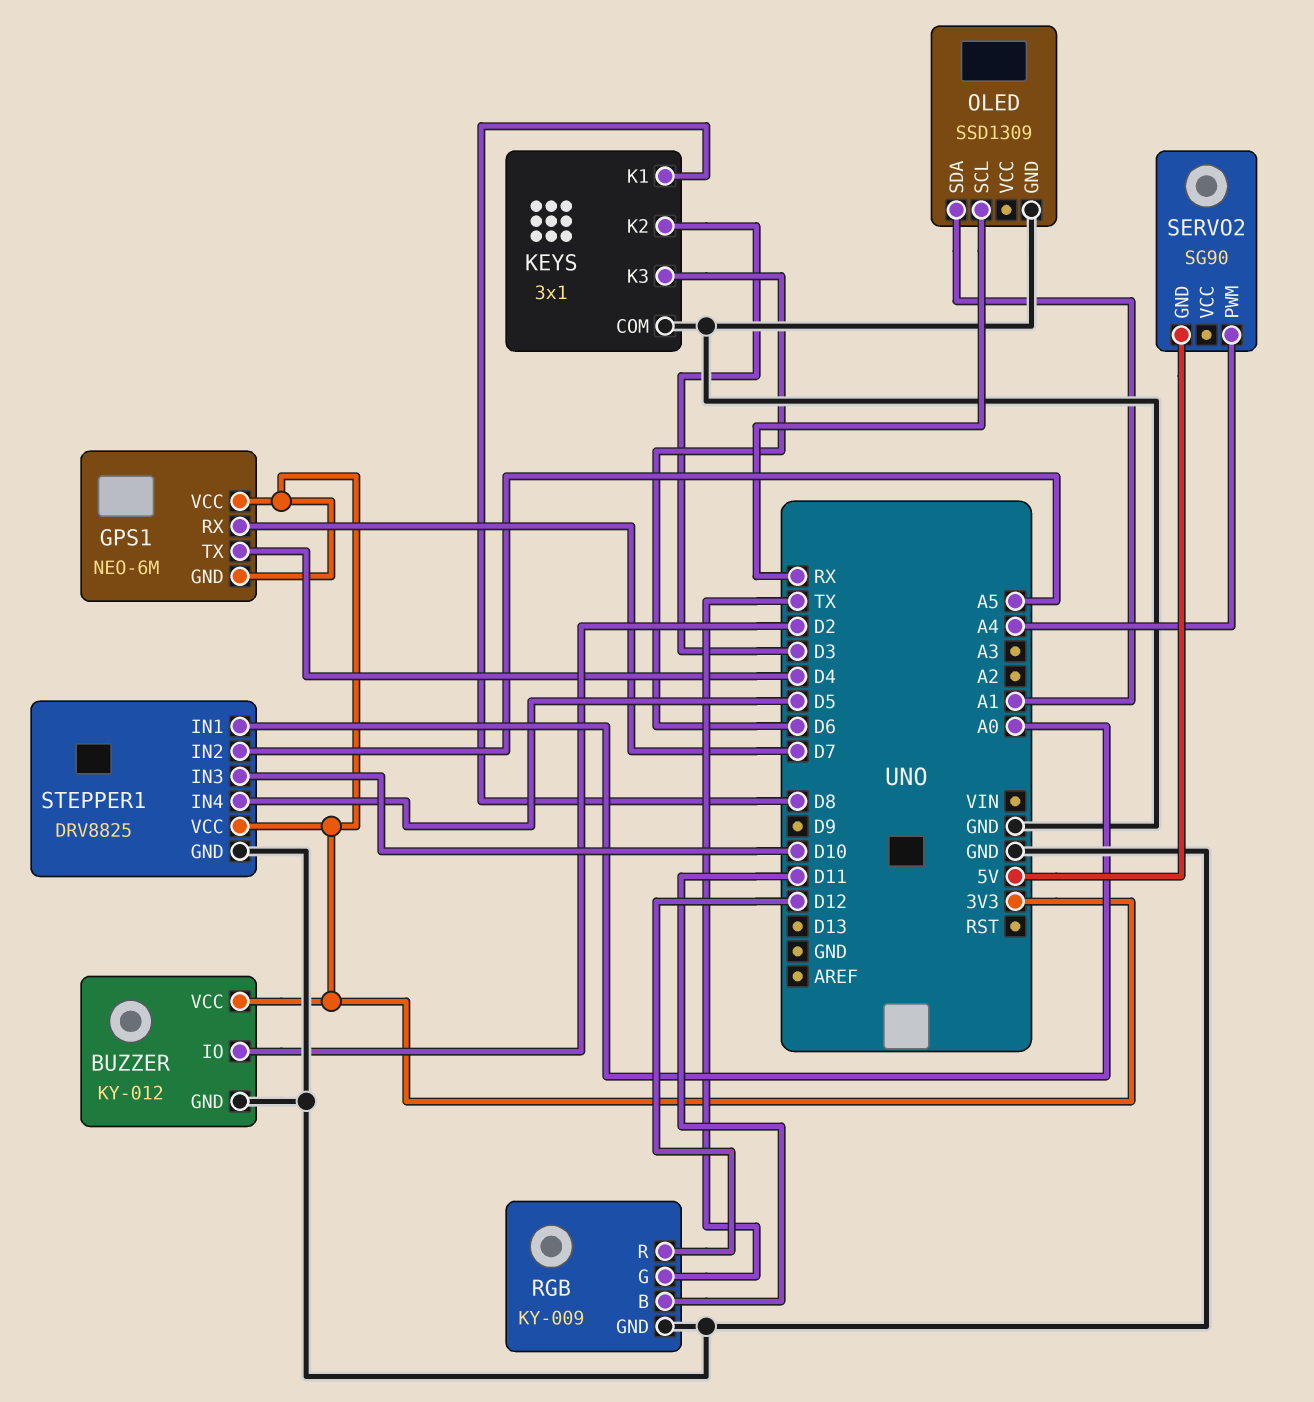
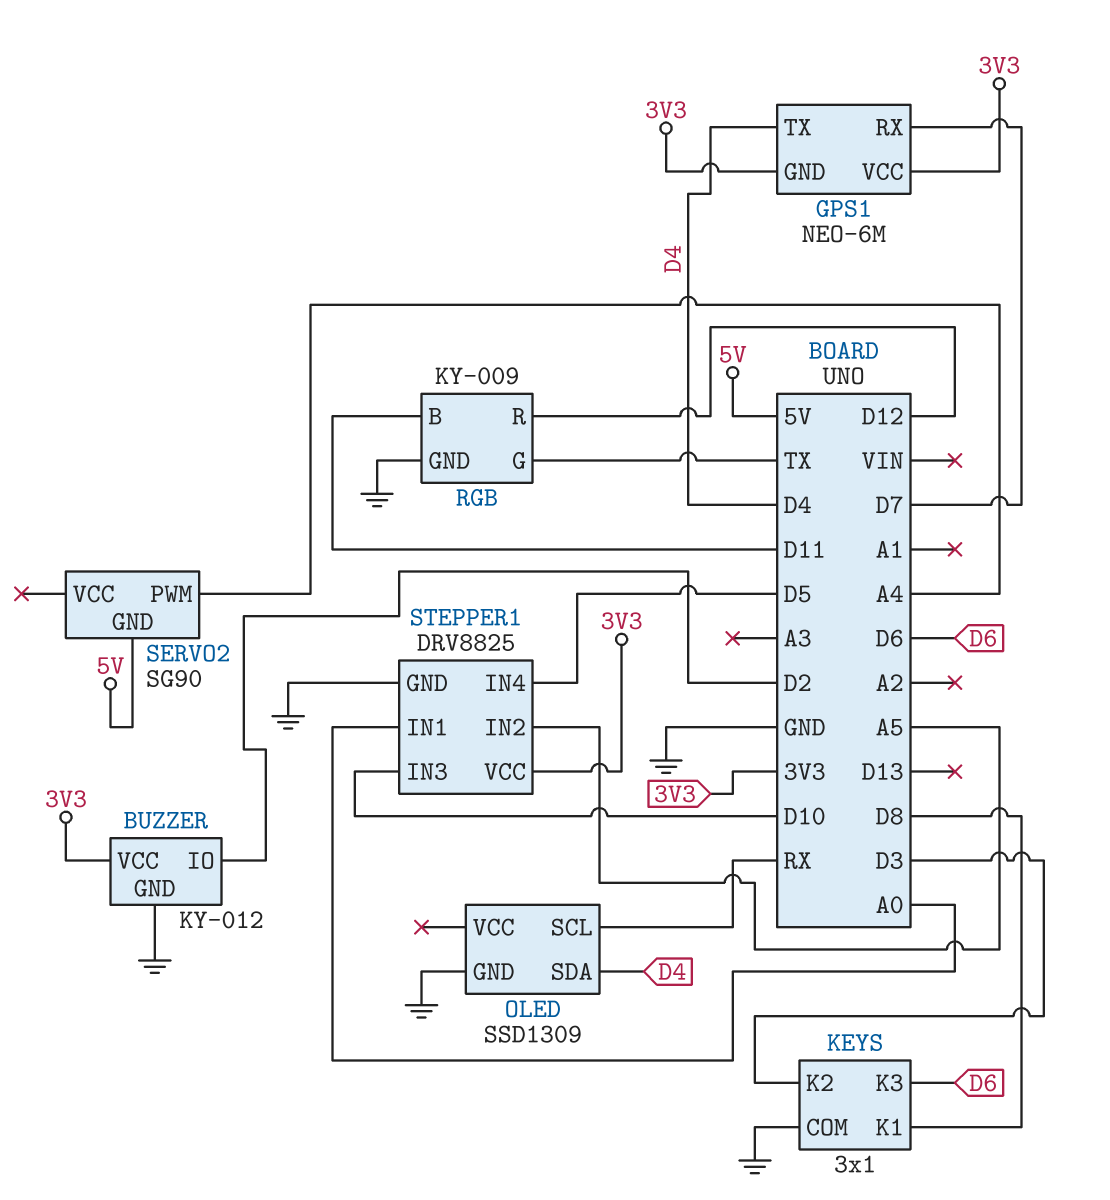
OLED pin SDA: A1 -> D4

